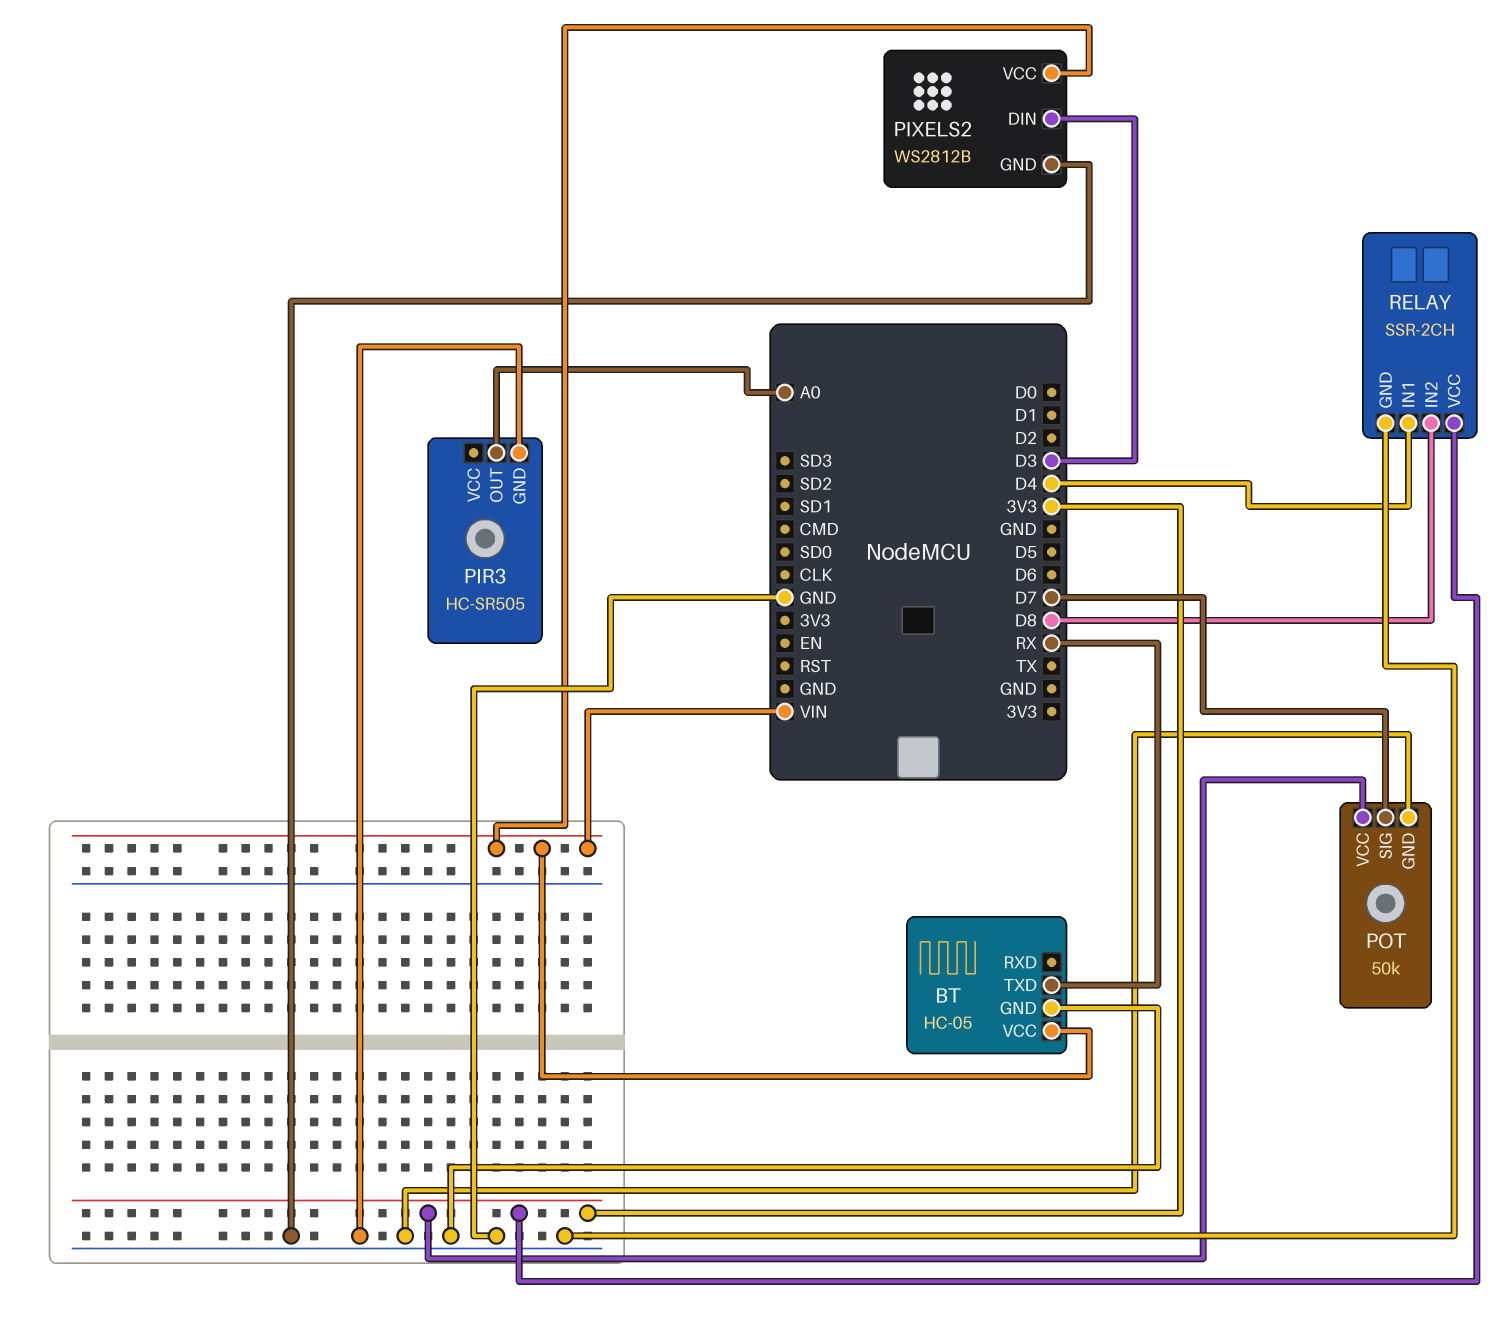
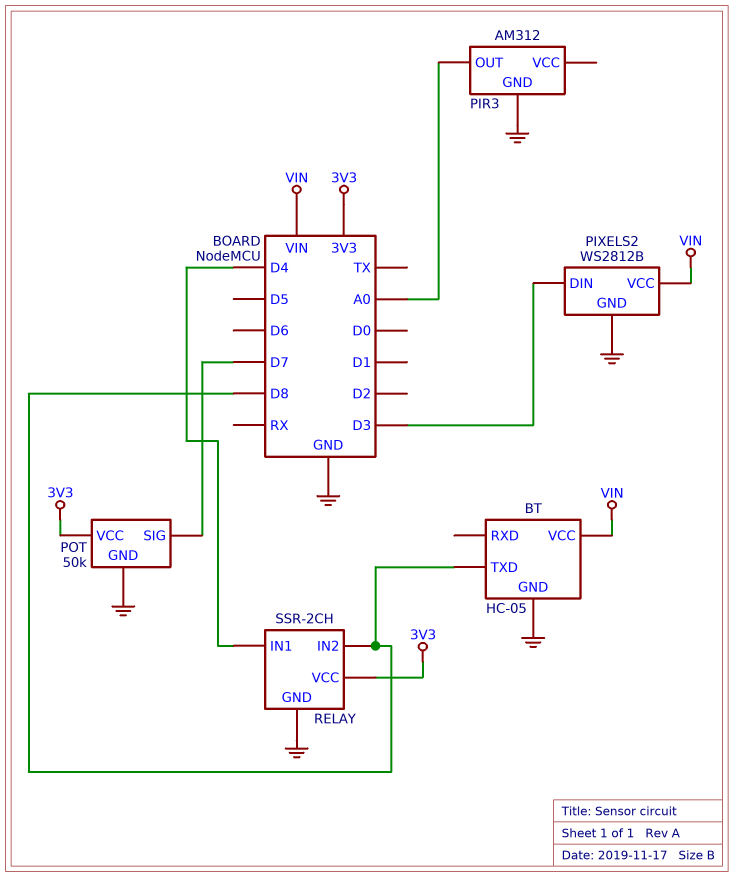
BT pin TXD: RX -> D8
PIR3: HC-SR505 -> AM312

